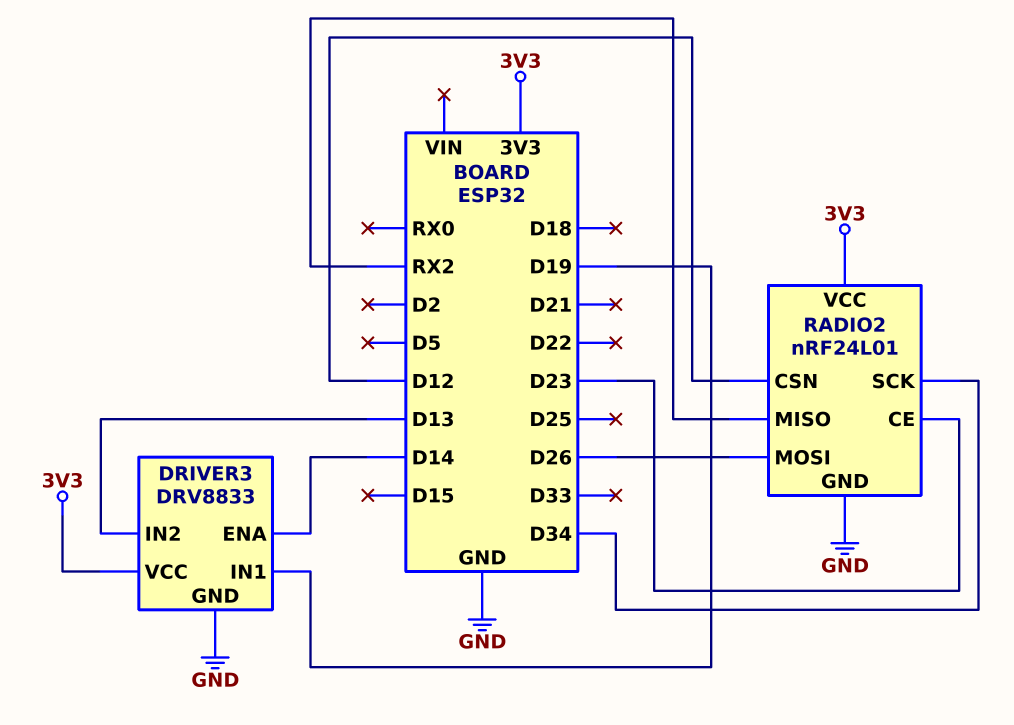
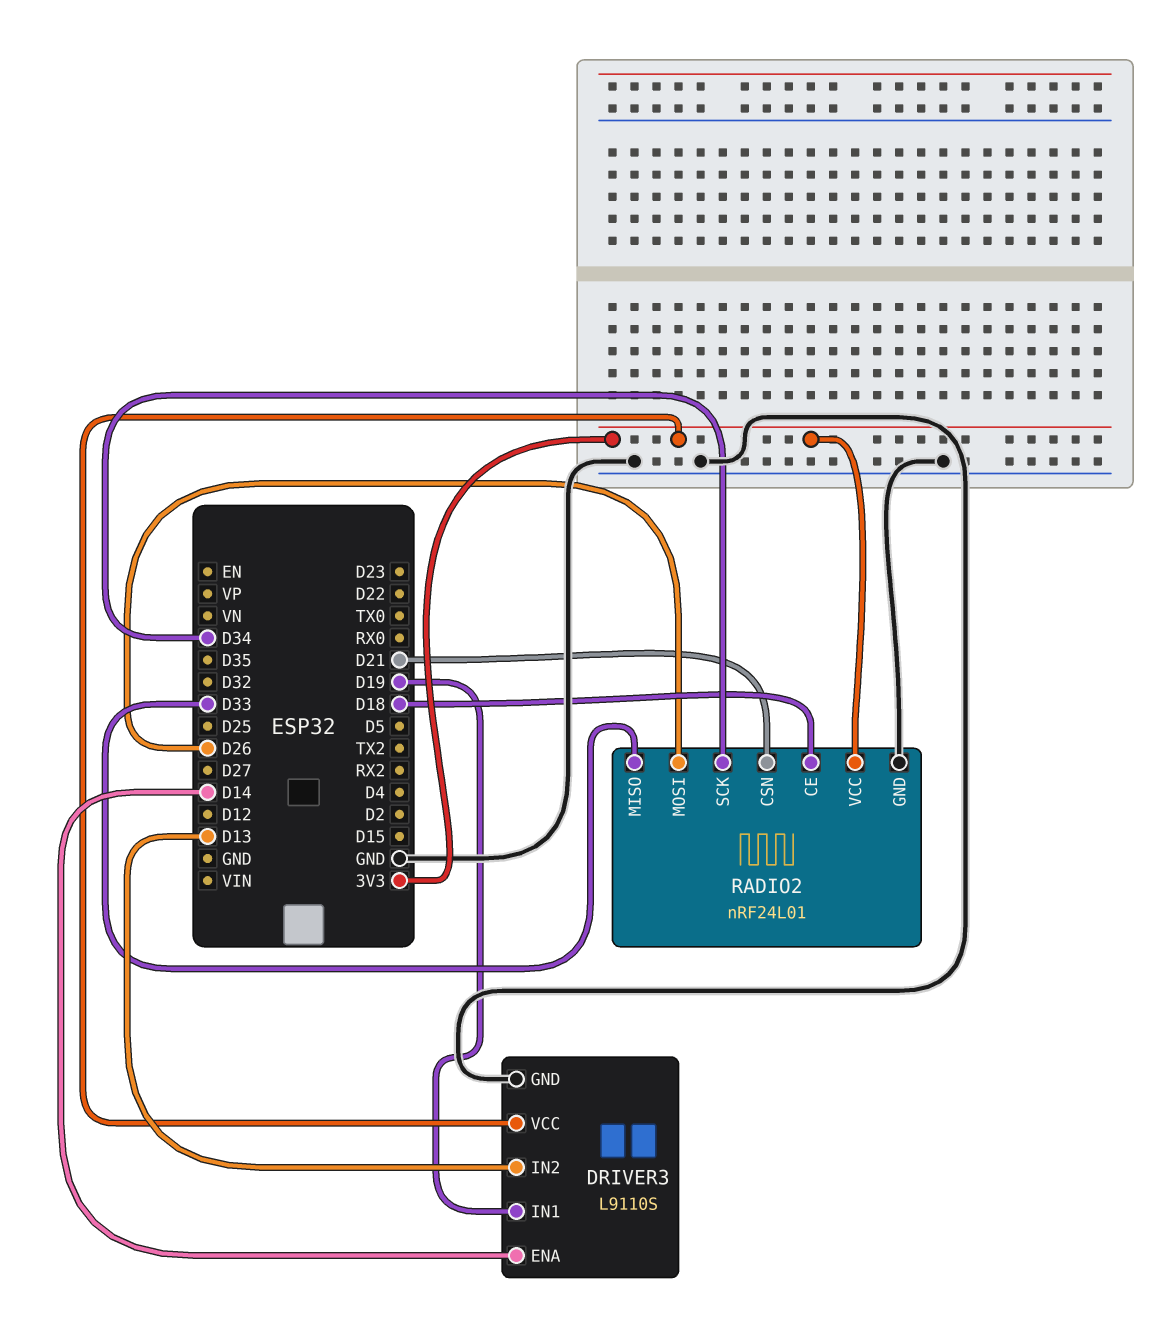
DRIVER3: DRV8833 -> L9110S
RADIO2 pin CE: D23 -> D18
RADIO2 pin CSN: D12 -> D21
RADIO2 pin MISO: RX2 -> D33

